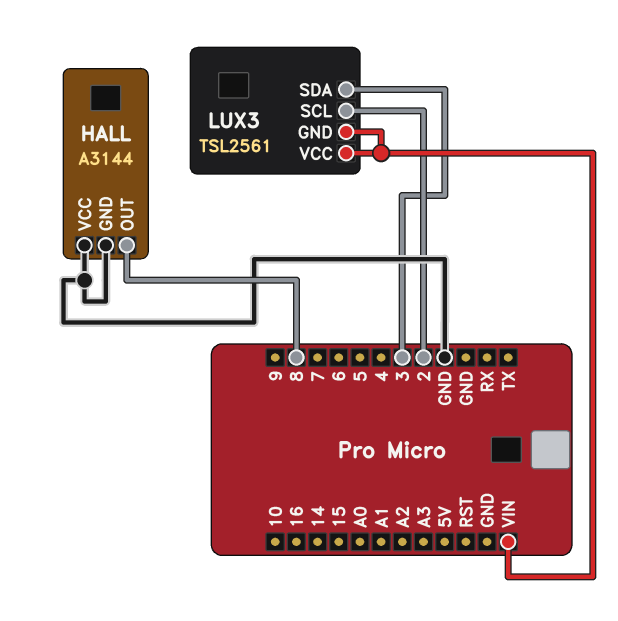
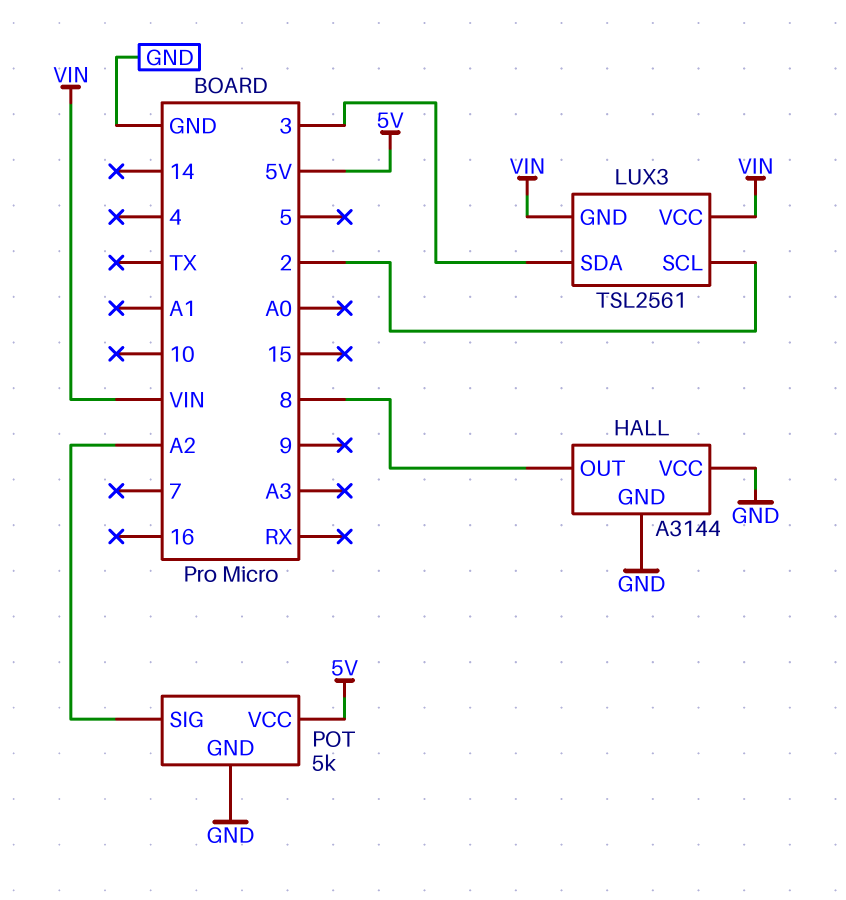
POT: none -> 5k
POT pin GND: none -> GND
POT pin SIG: none -> A2
POT pin VCC: none -> 5V

